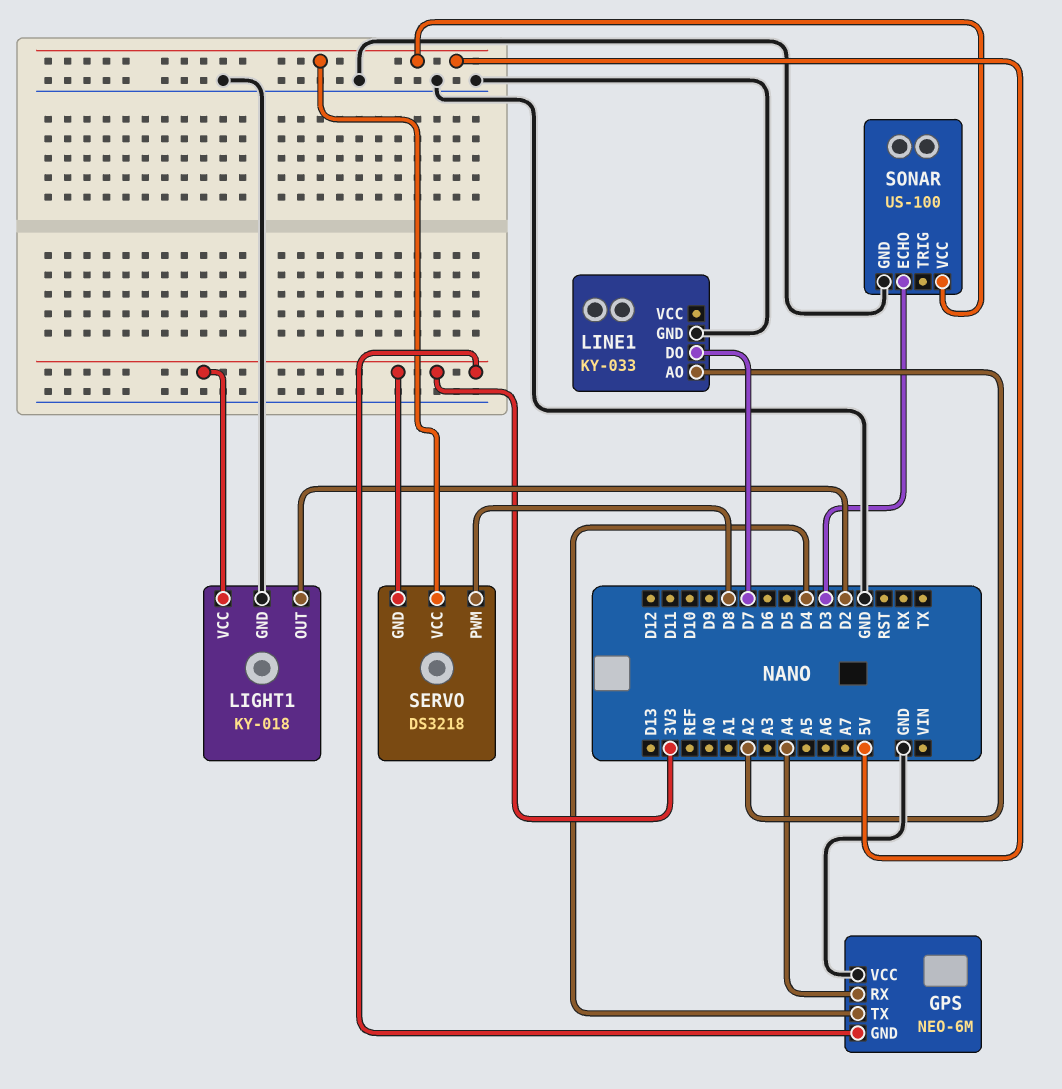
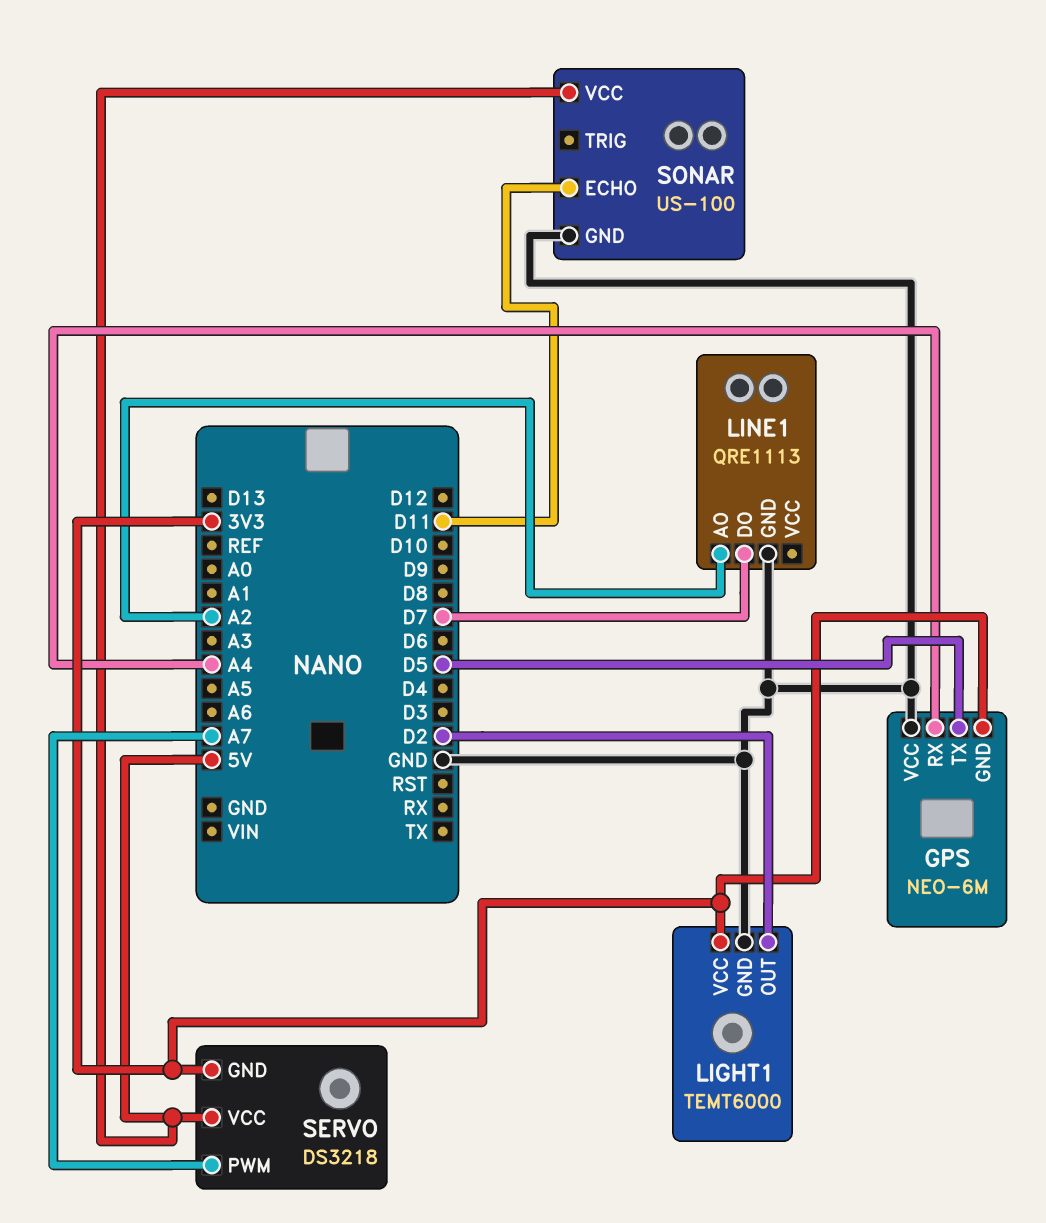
GPS pin TX: D4 -> D5
LIGHT1: KY-018 -> TEMT6000
LINE1: KY-033 -> QRE1113
SERVO pin PWM: D8 -> A7
SONAR pin ECHO: D3 -> D11

